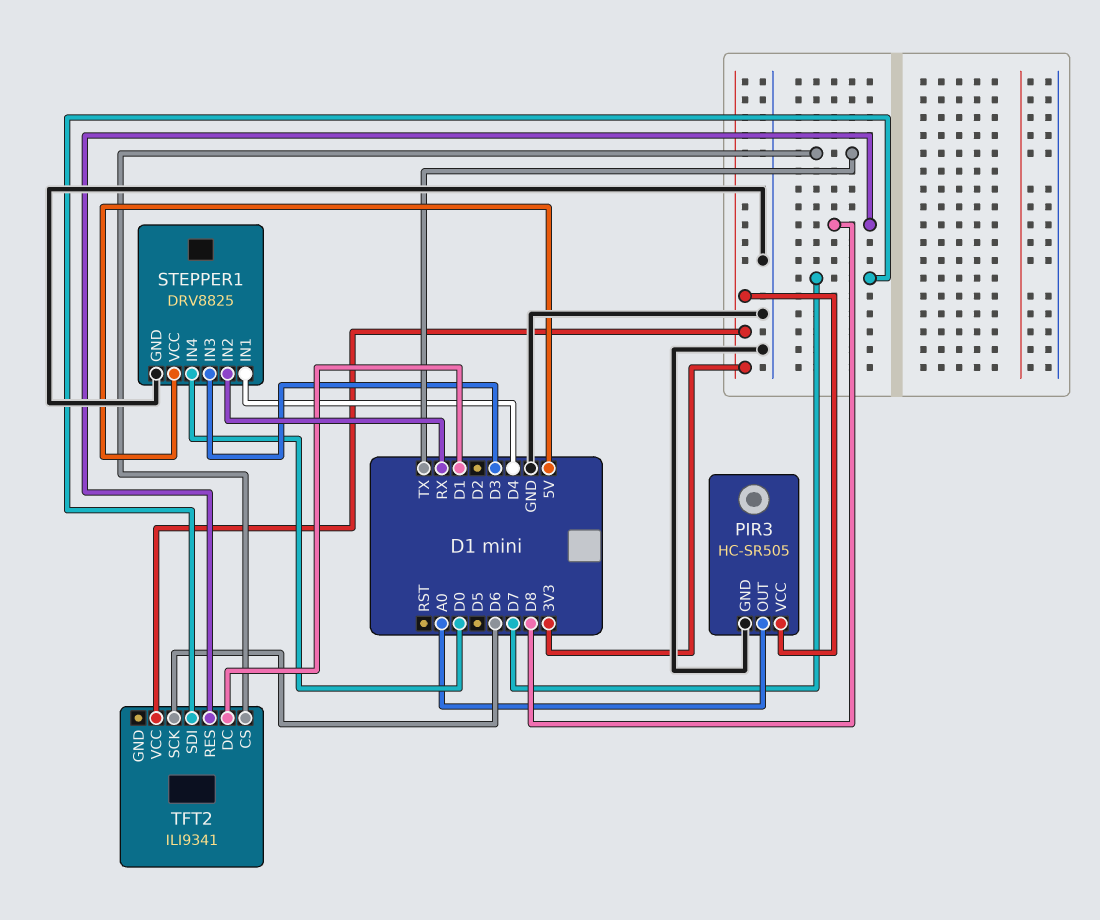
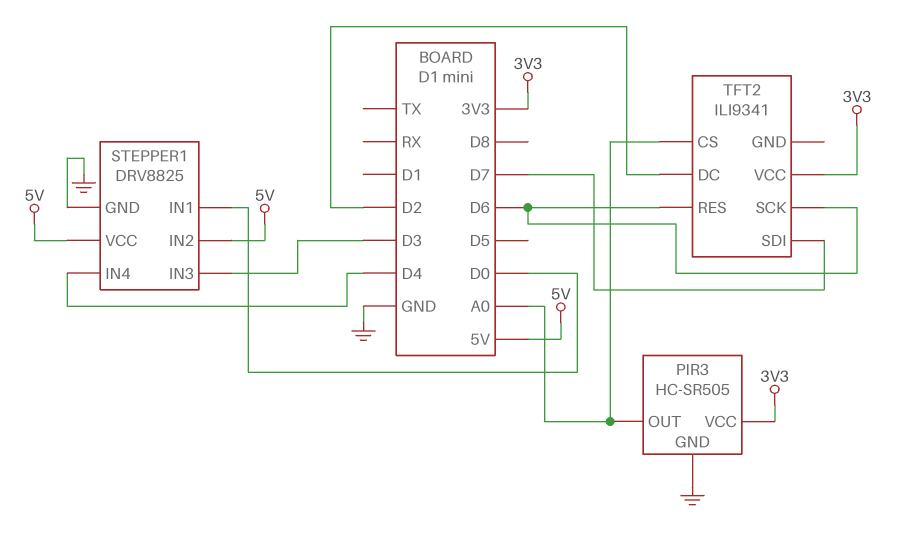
STEPPER1 pin IN1: D4 -> D0
STEPPER1 pin IN2: RX -> 5V
STEPPER1 pin IN4: D0 -> D4
TFT2 pin CS: TX -> A0
TFT2 pin DC: D1 -> D2
TFT2 pin RES: D8 -> D6

